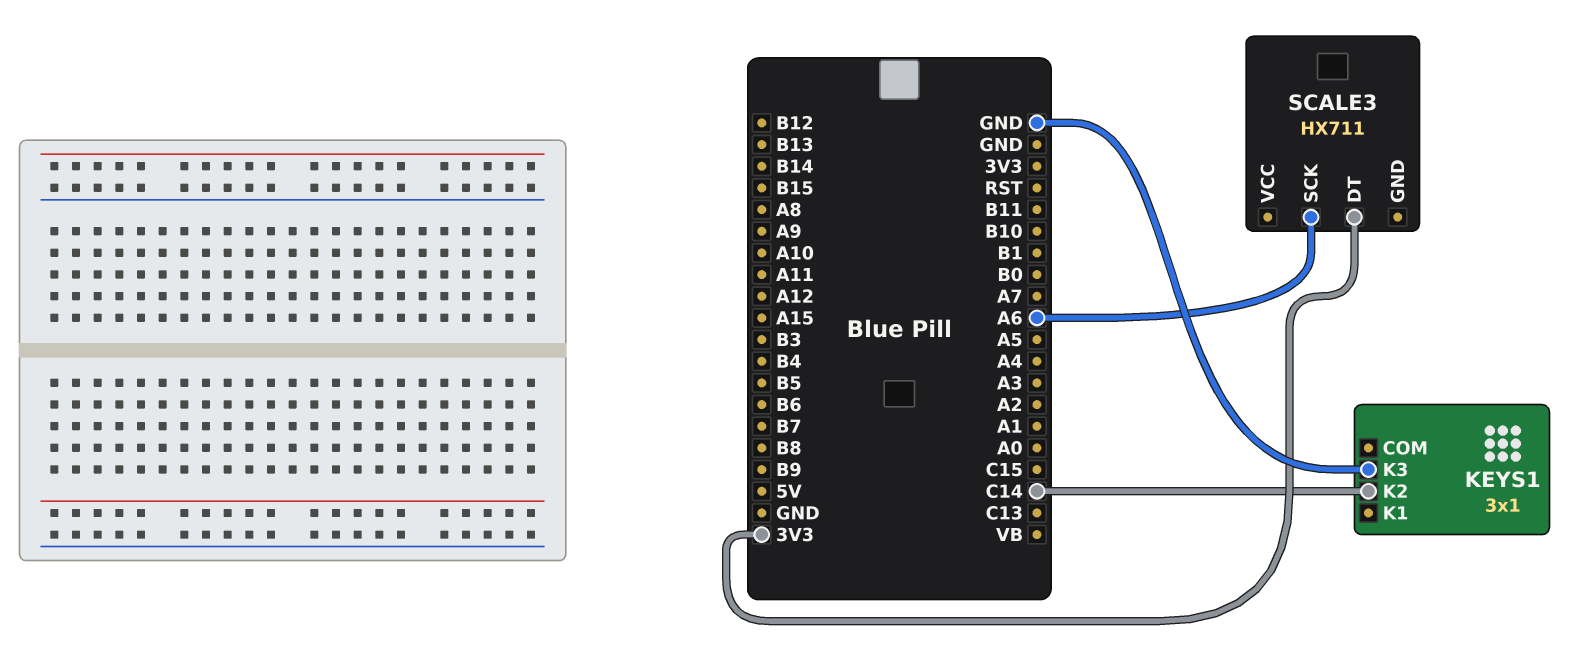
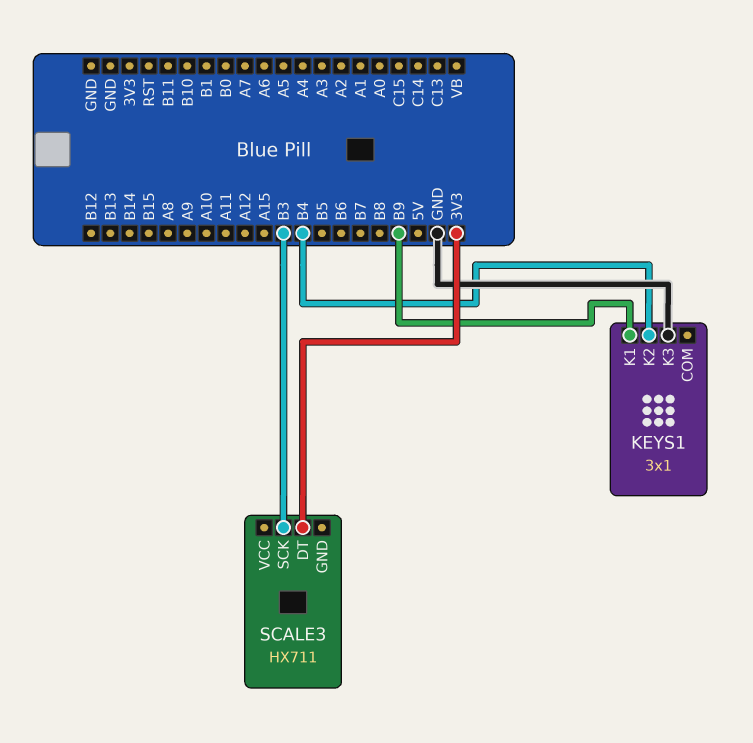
KEYS1 pin K1: none -> B9
KEYS1 pin K2: C14 -> B4
SCALE3 pin SCK: A6 -> B3

